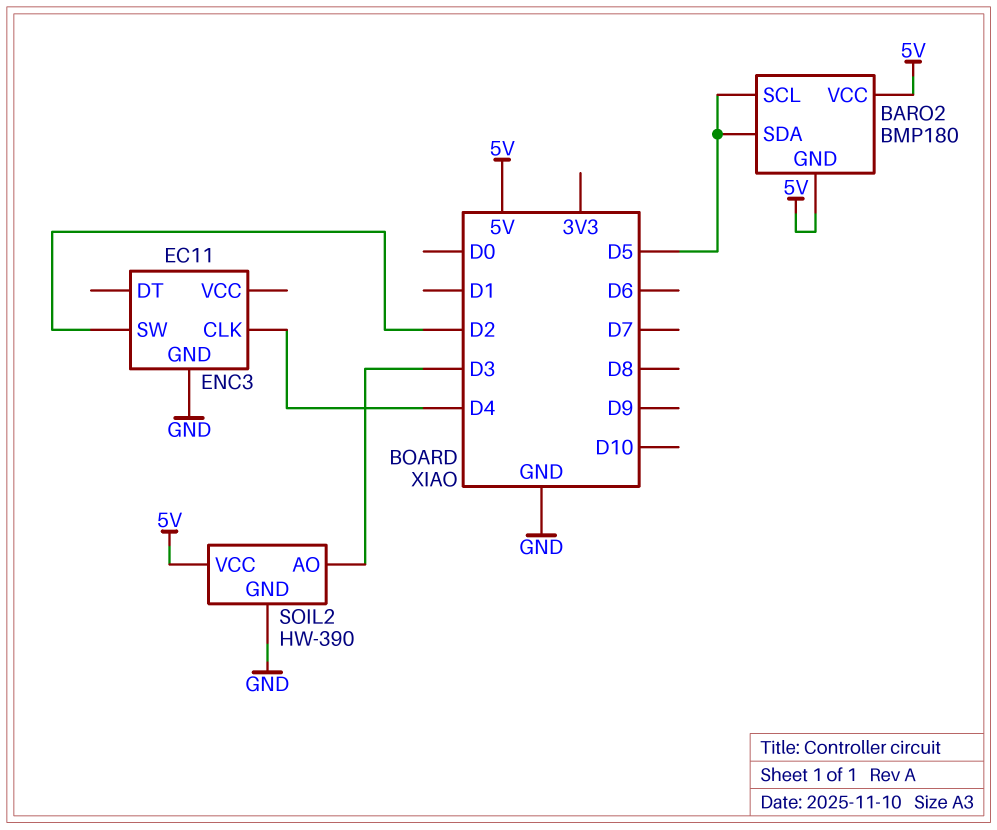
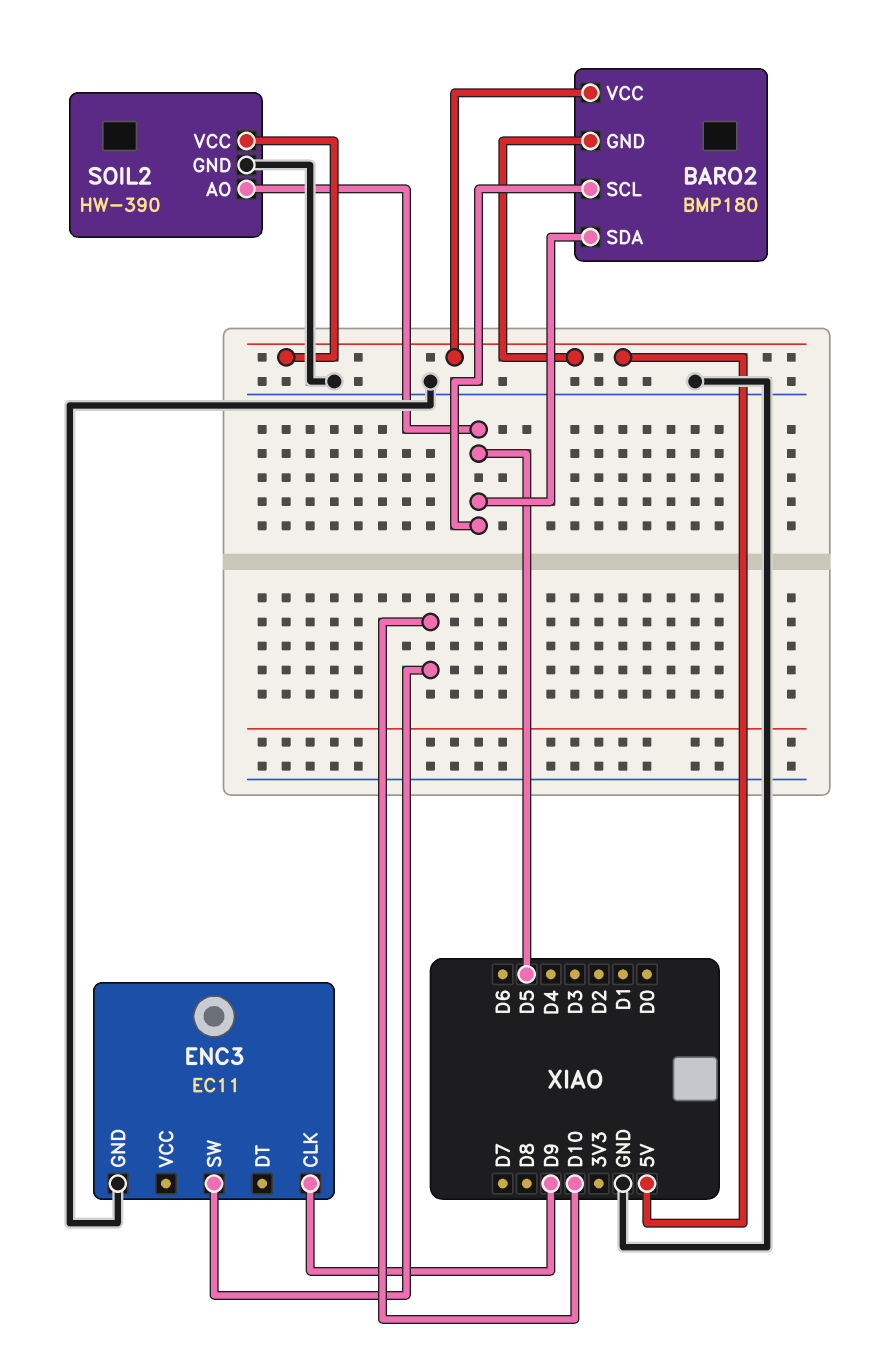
ENC3 pin CLK: D4 -> D9
ENC3 pin SW: D2 -> D10
SOIL2 pin AO: D3 -> D5

